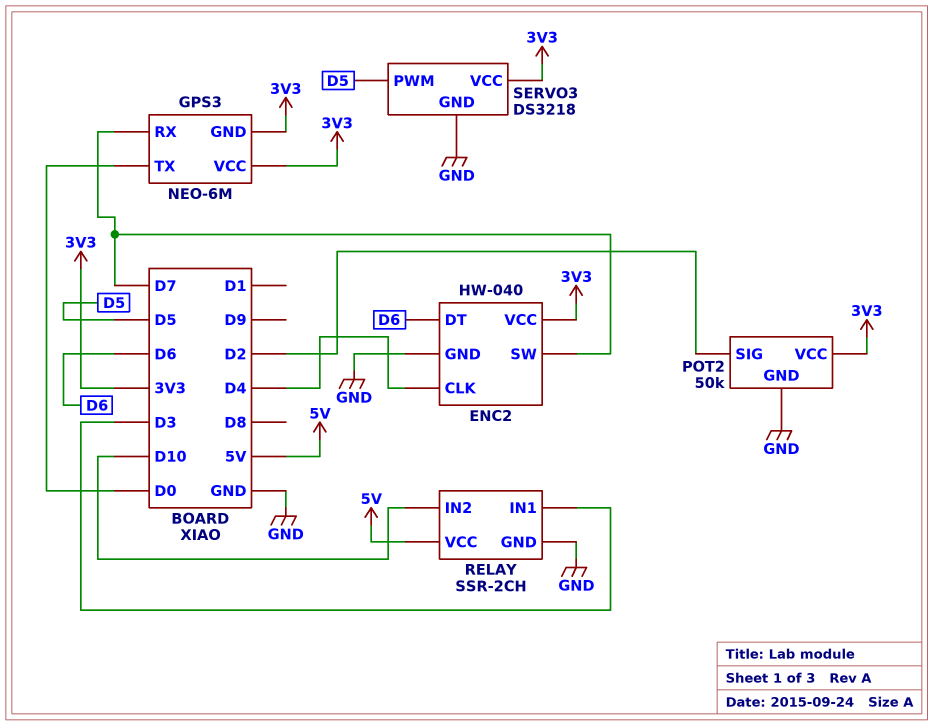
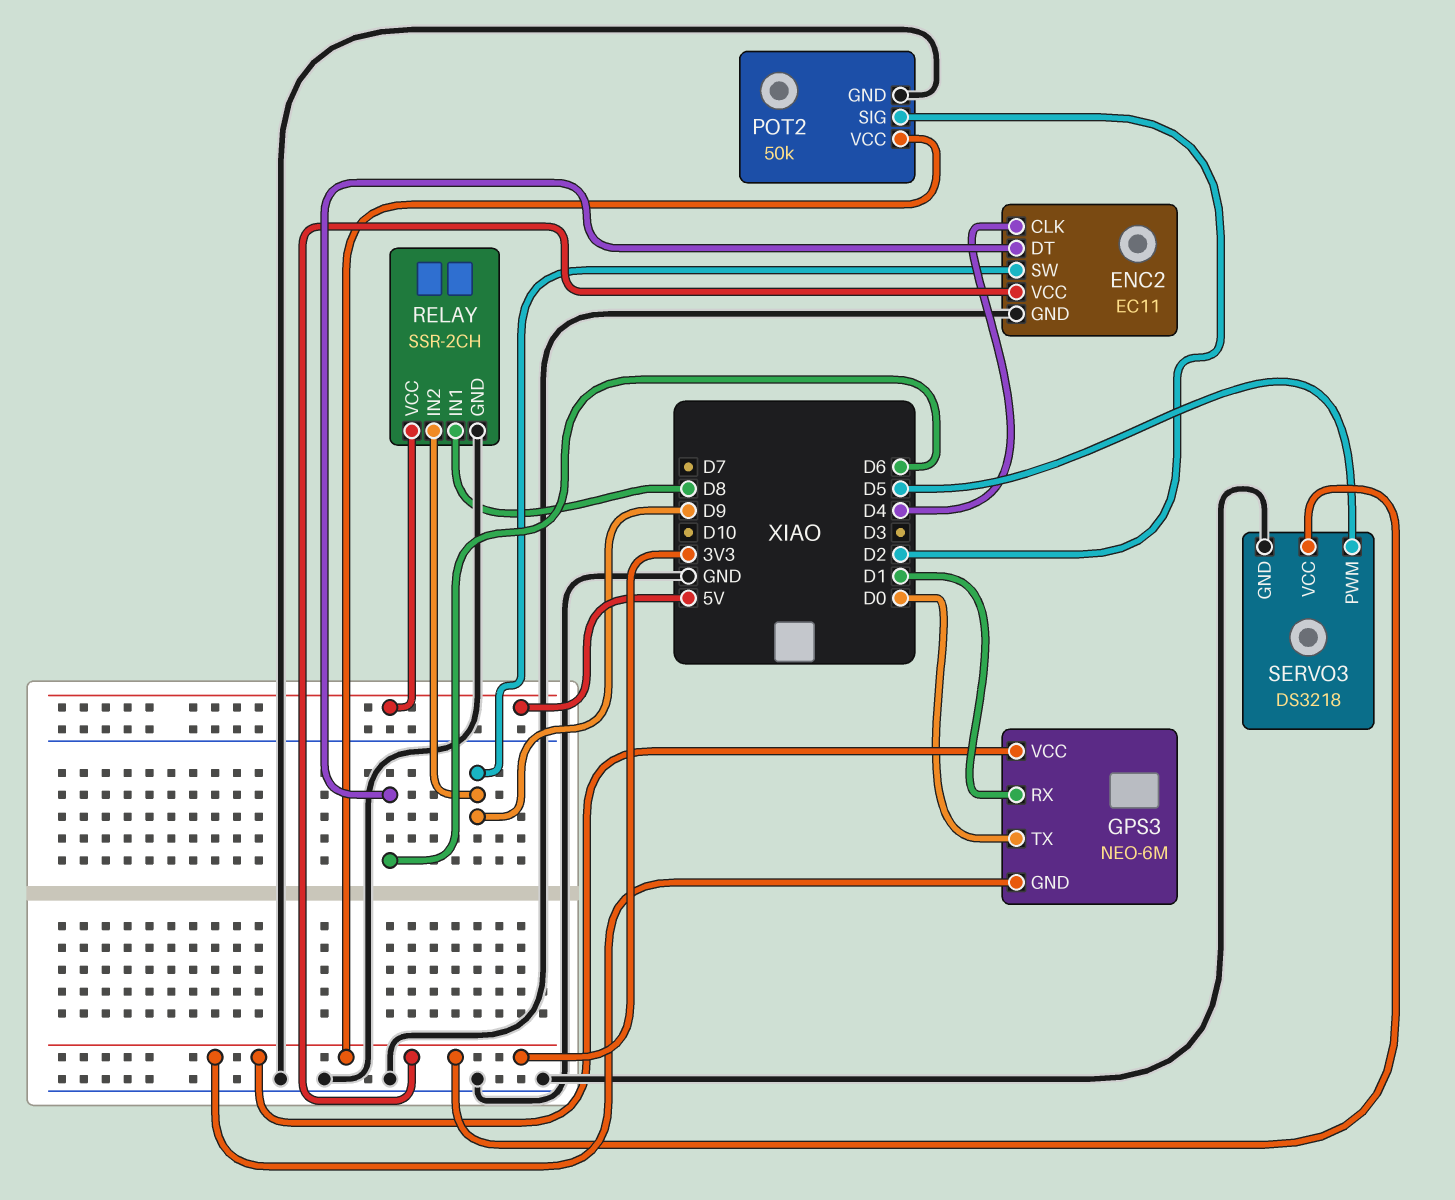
ENC2: HW-040 -> EC11
ENC2 pin SW: D7 -> D9
GPS3 pin RX: D7 -> D1
RELAY pin IN1: D3 -> D8
RELAY pin IN2: D10 -> D9

